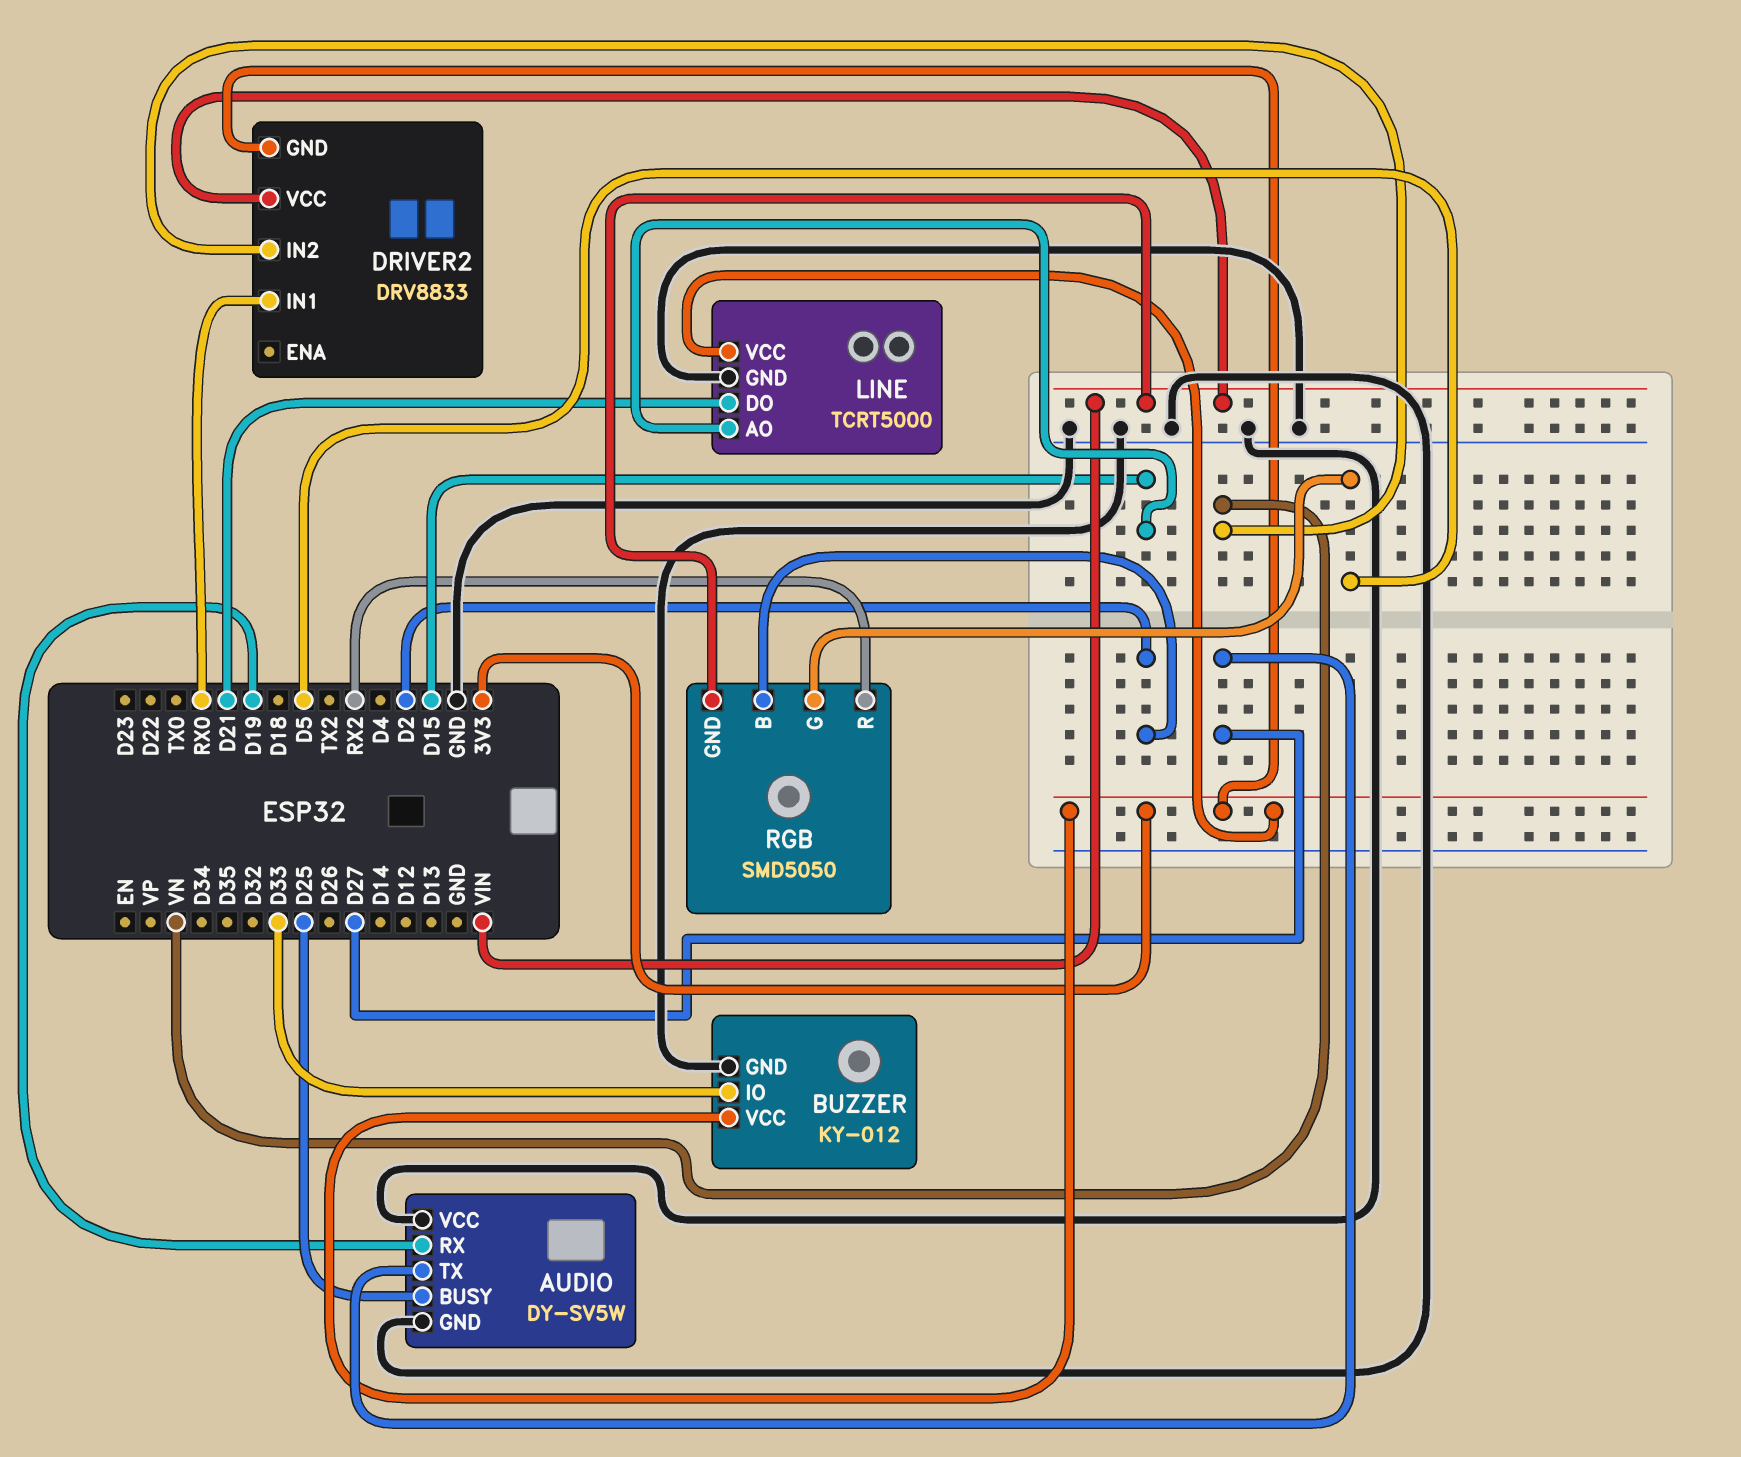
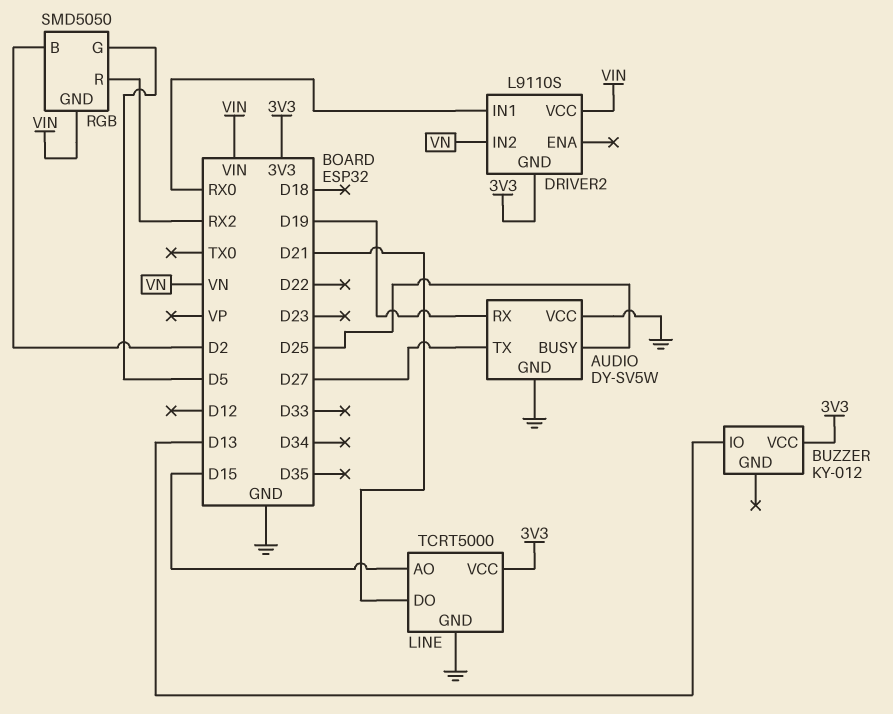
BUZZER pin GND: GND -> none
BUZZER pin IO: D33 -> D13
DRIVER2: DRV8833 -> L9110S

